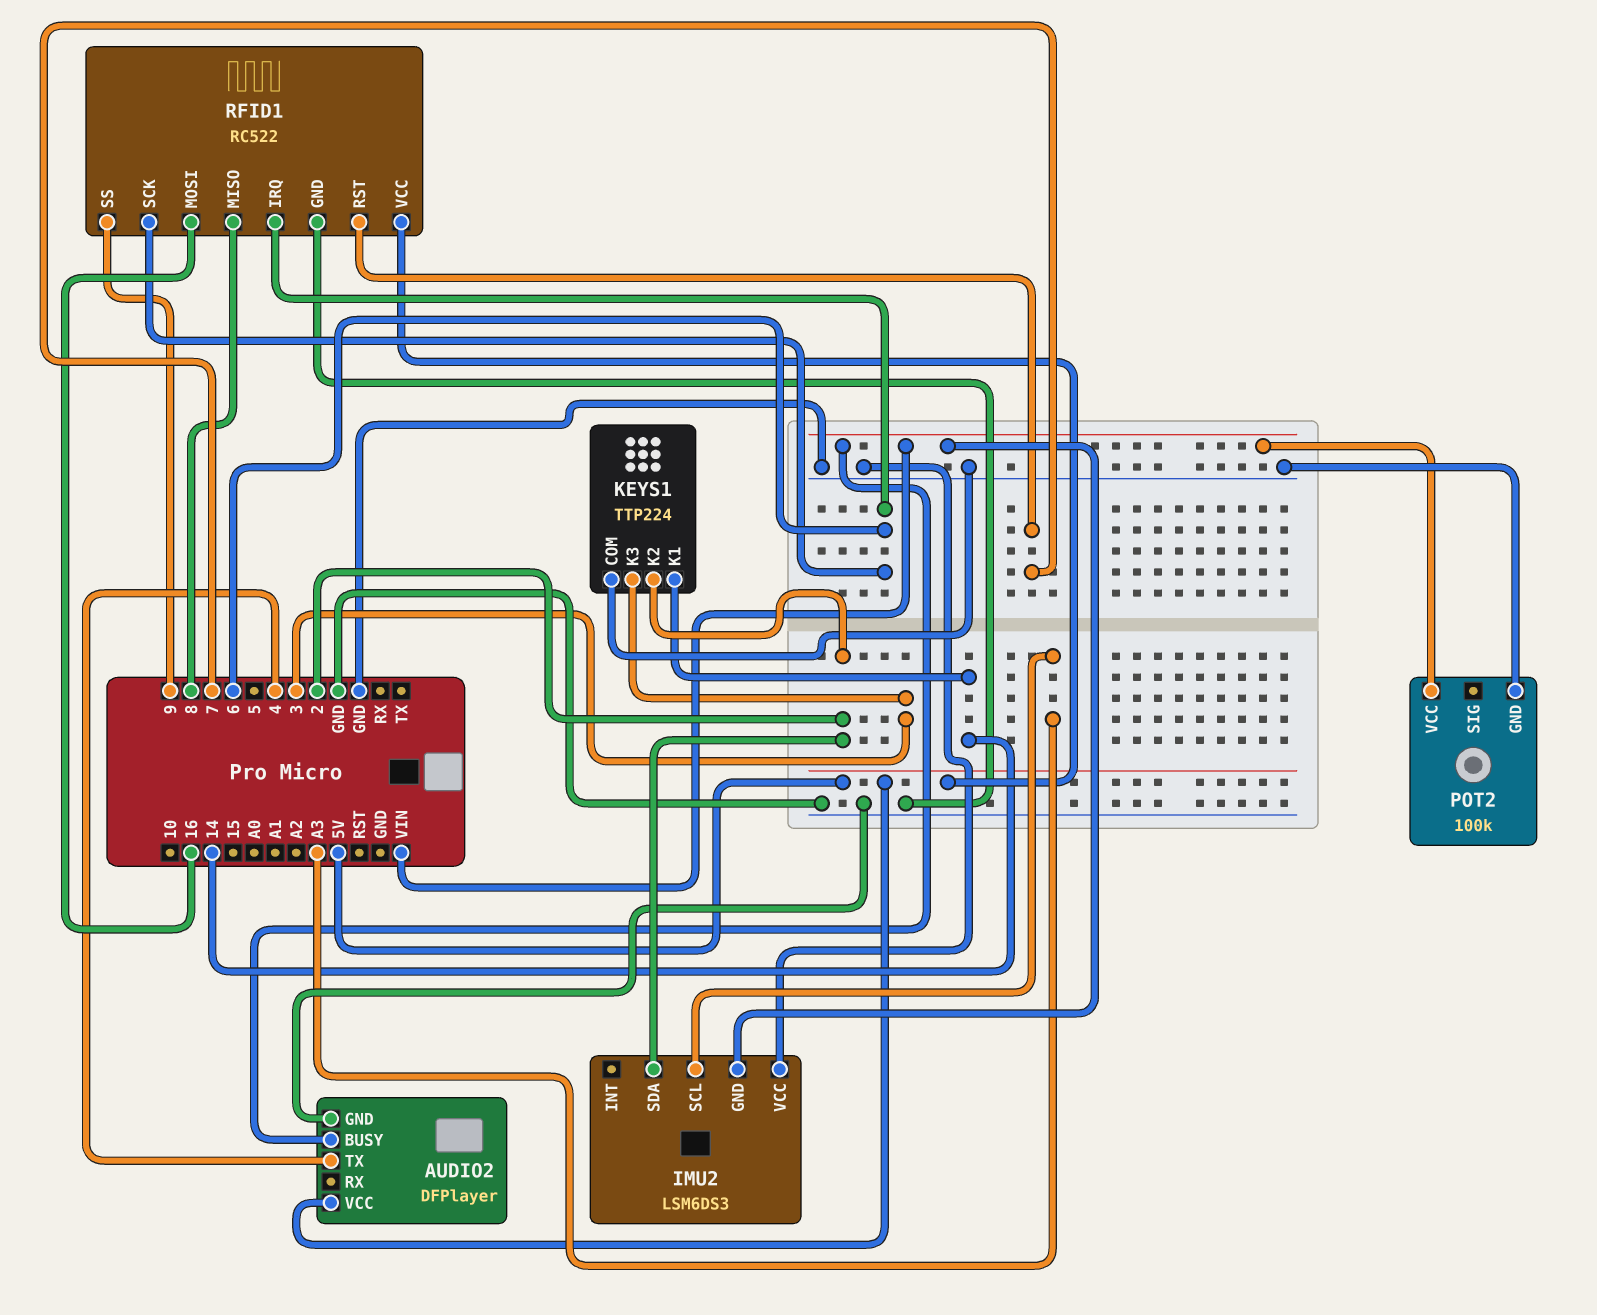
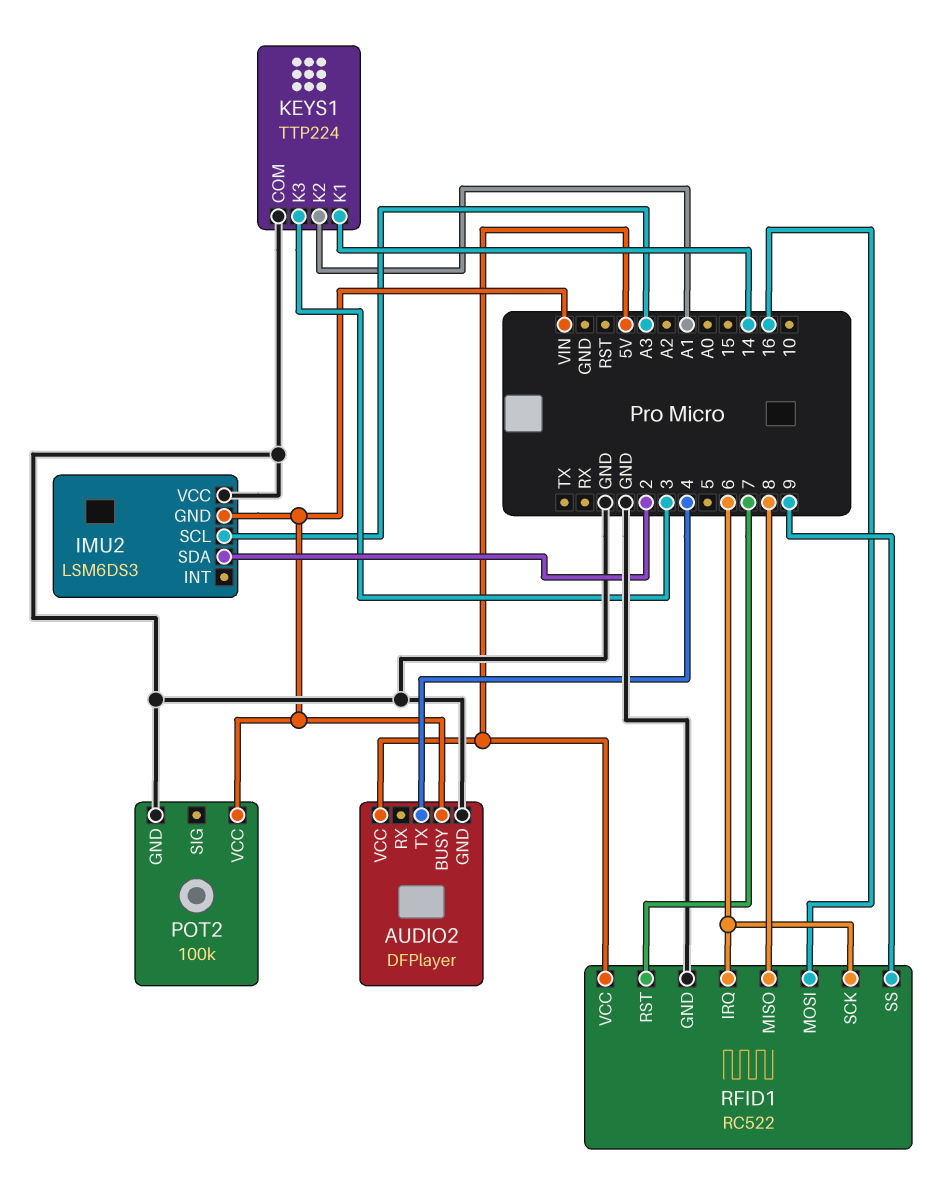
KEYS1 pin K2: 2 -> A1

